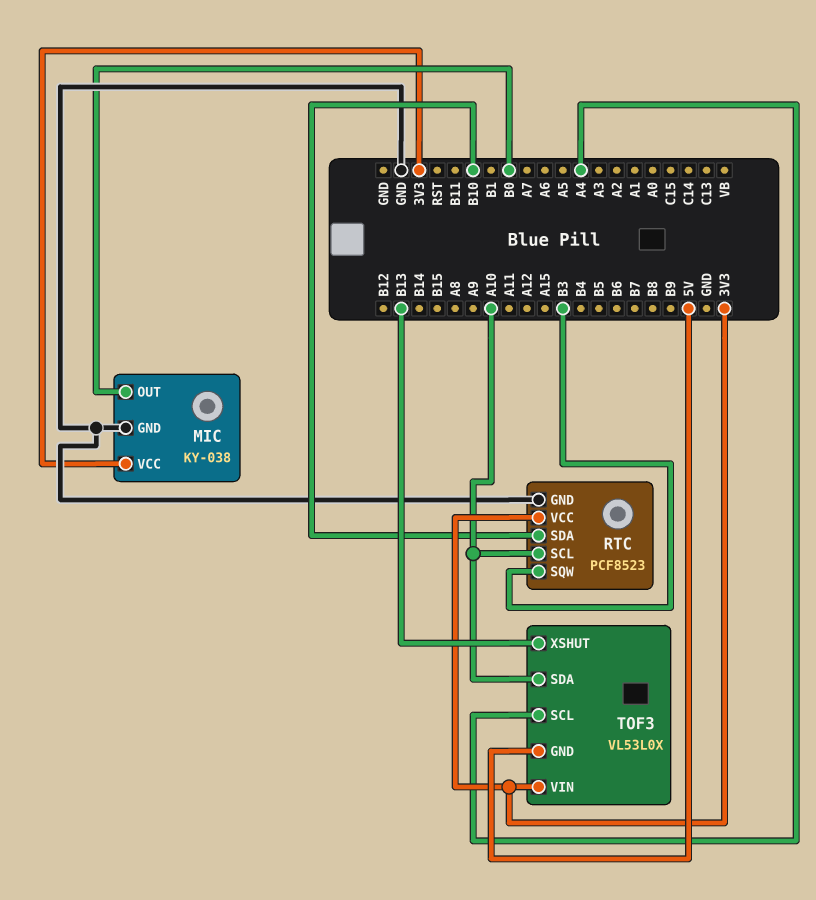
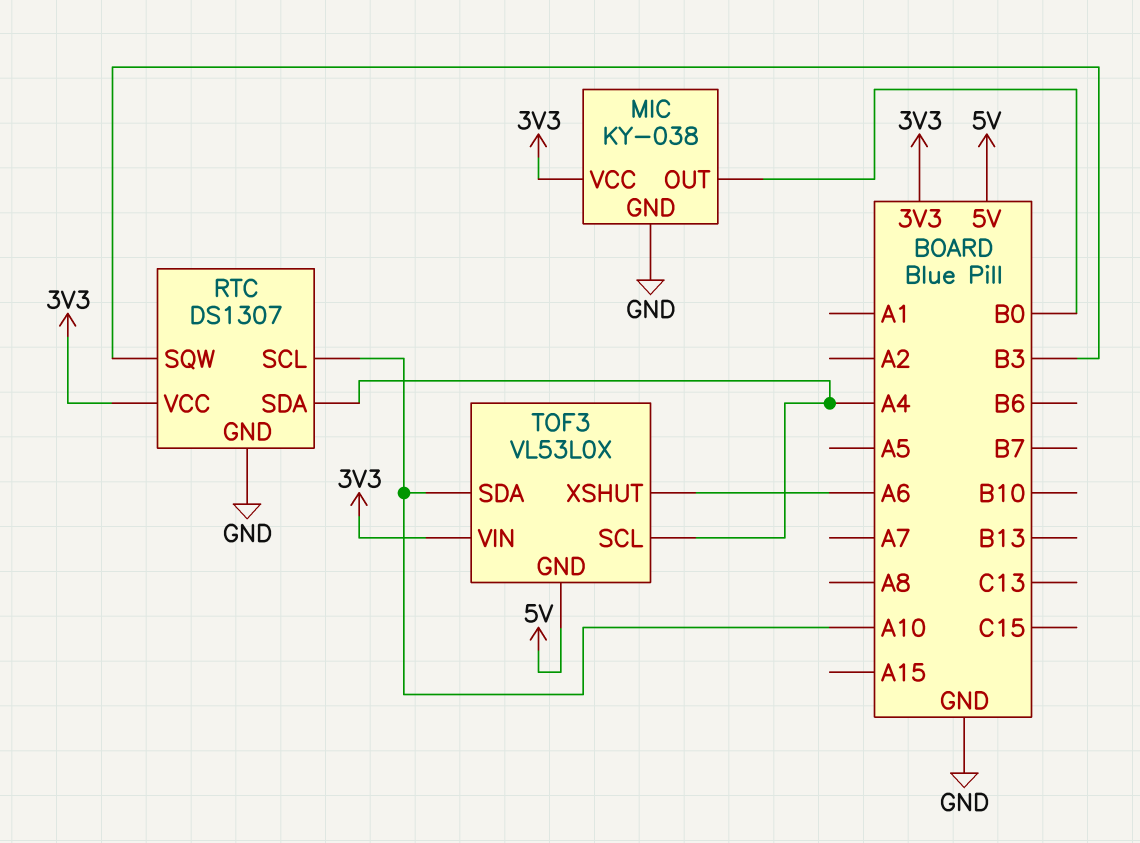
RTC: PCF8523 -> DS1307
RTC pin SDA: B10 -> A4
TOF3 pin XSHUT: B13 -> A6

